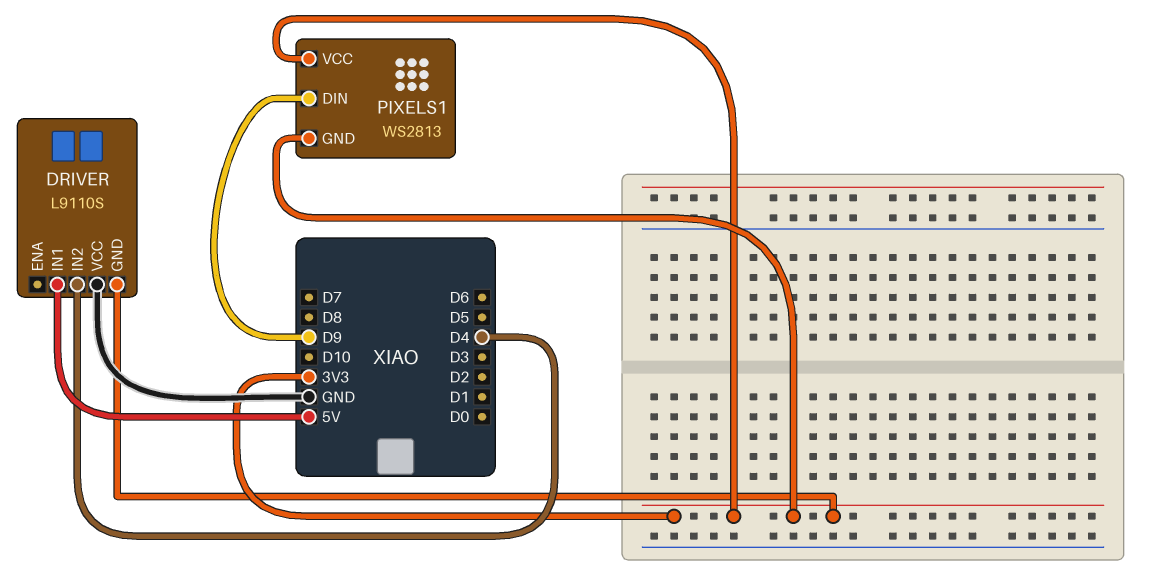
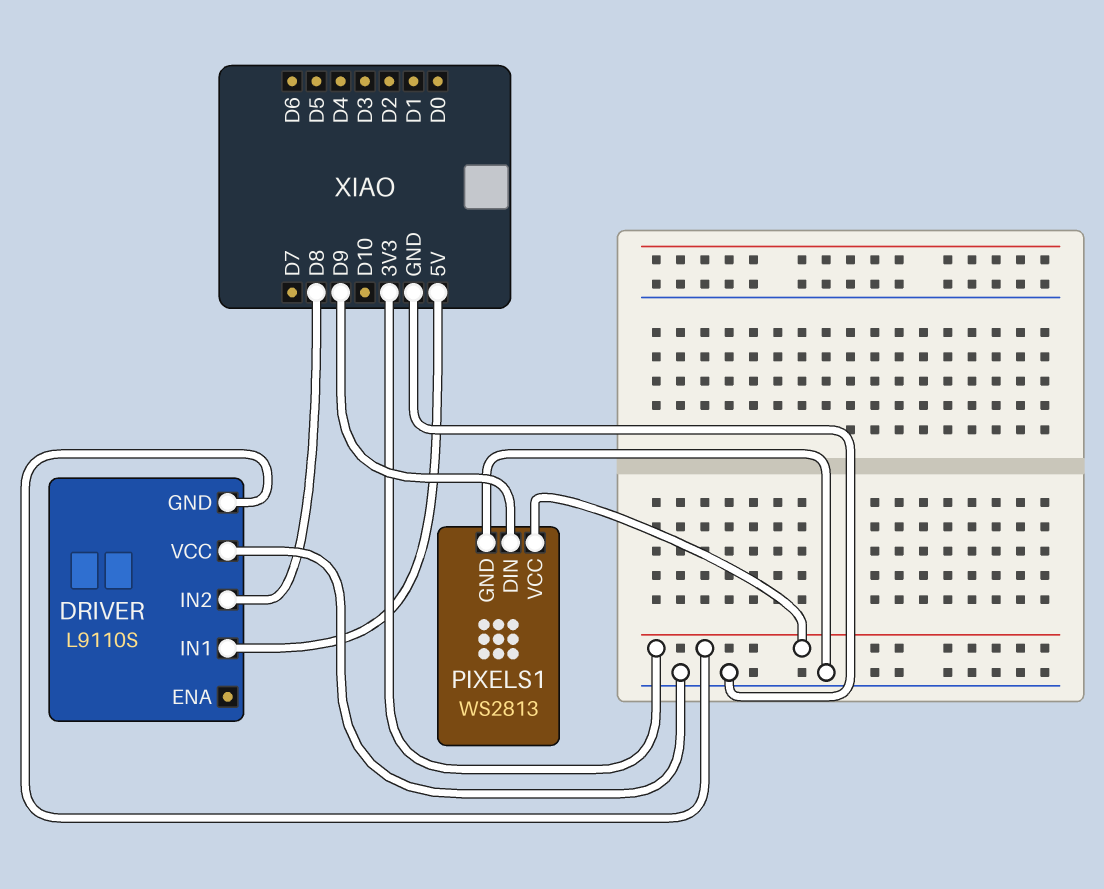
DRIVER pin IN2: D4 -> D8
PIXELS1 pin GND: 3V3 -> GND

